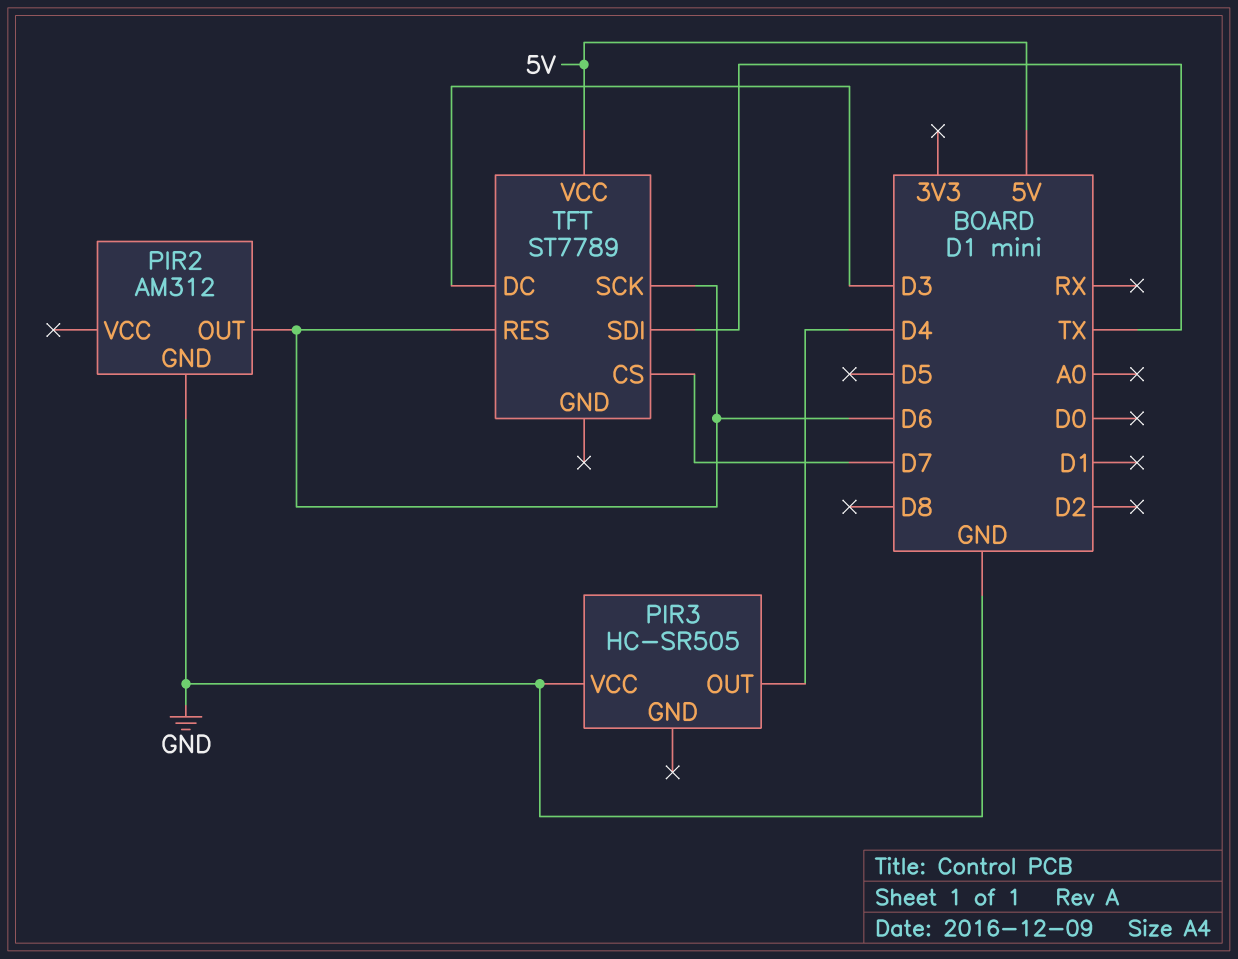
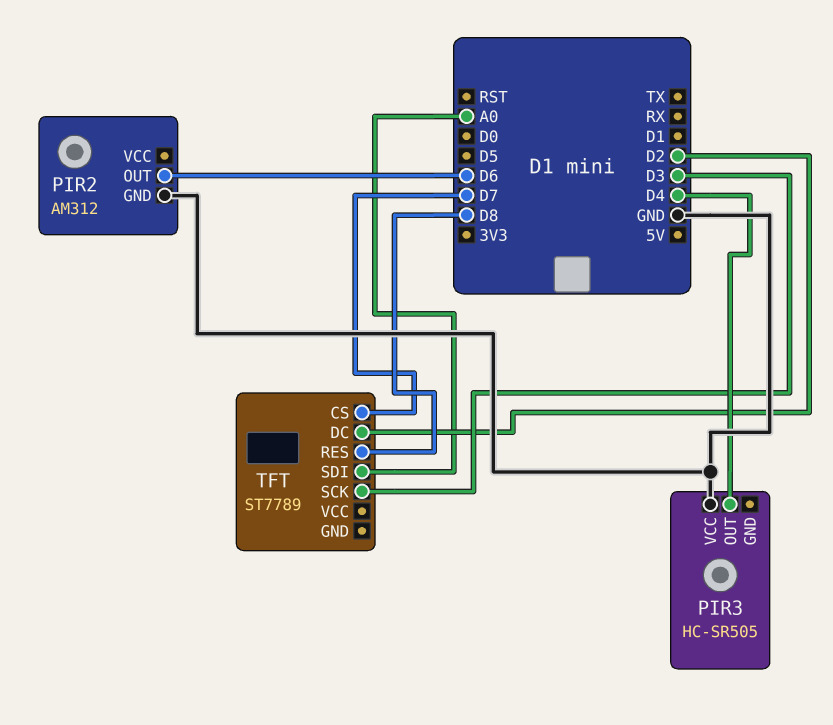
TFT pin DC: D3 -> D2
TFT pin RES: D6 -> D8
TFT pin SCK: D6 -> D3
TFT pin SDI: TX -> A0
TFT pin VCC: 5V -> none

